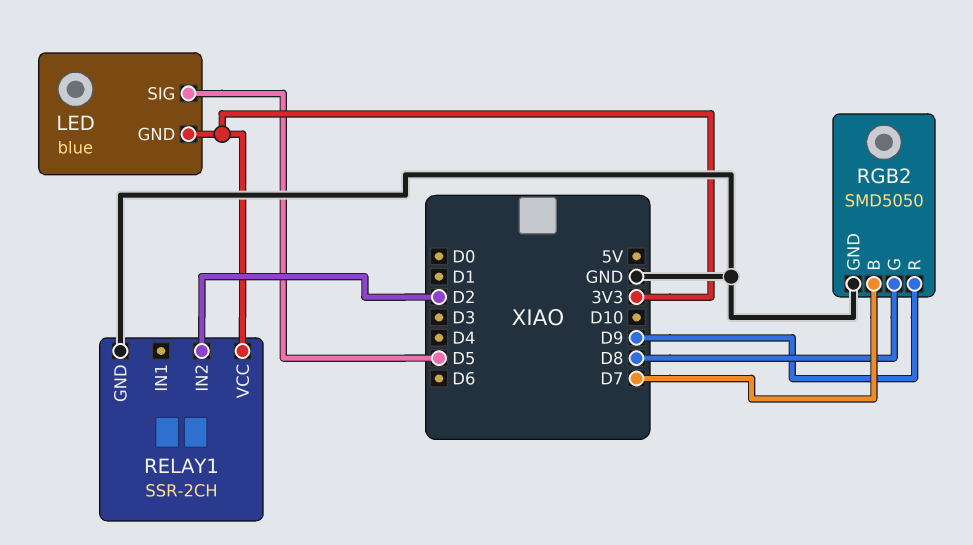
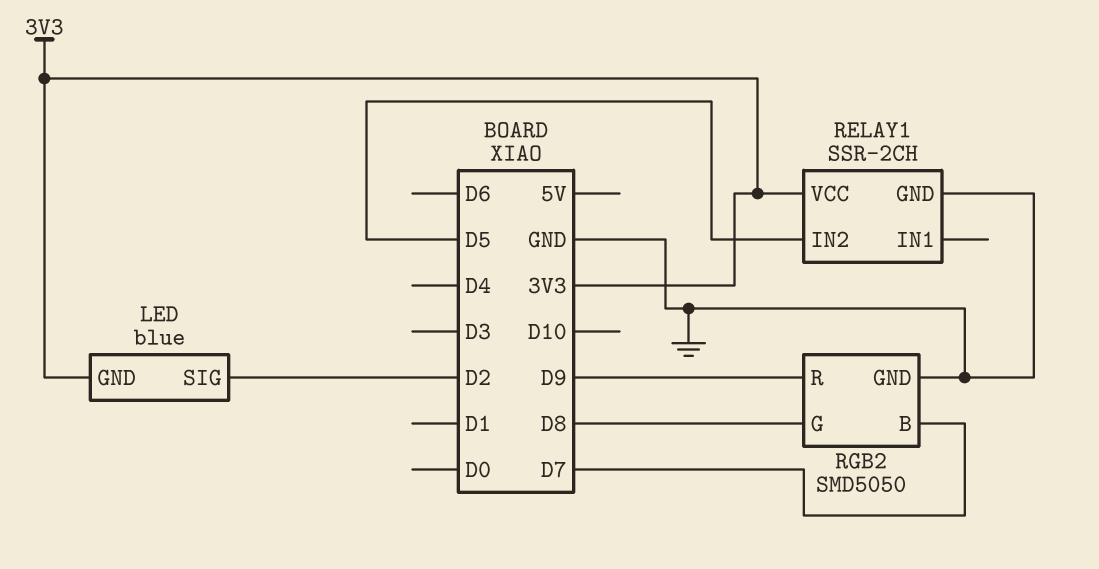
LED pin SIG: D5 -> D2
RELAY1 pin IN2: D2 -> D5

